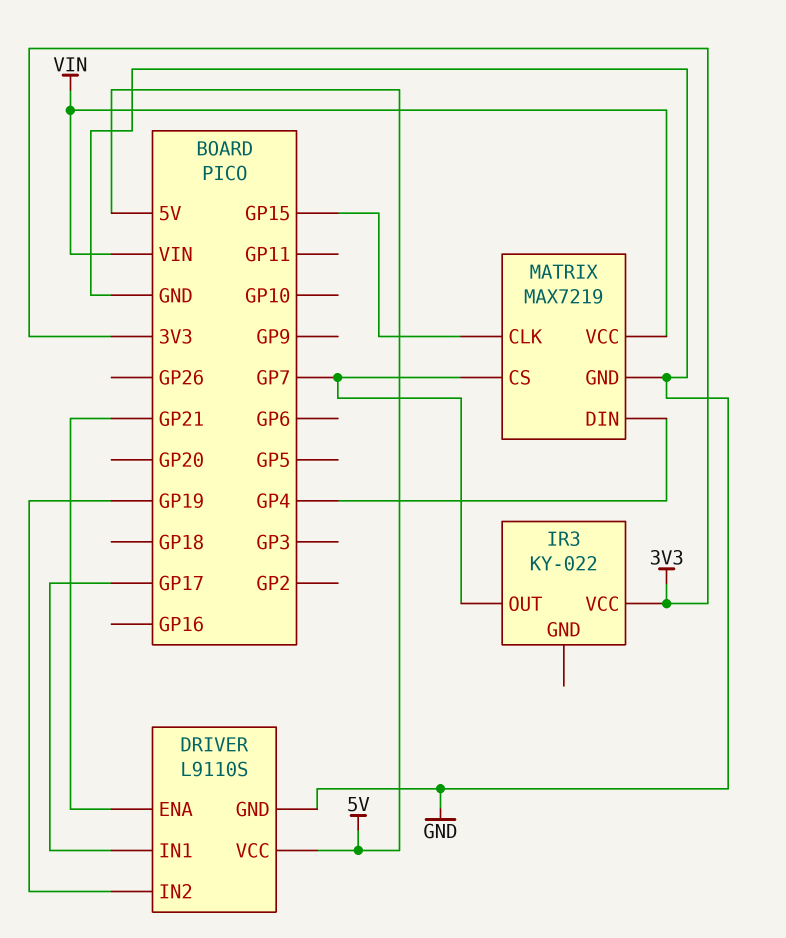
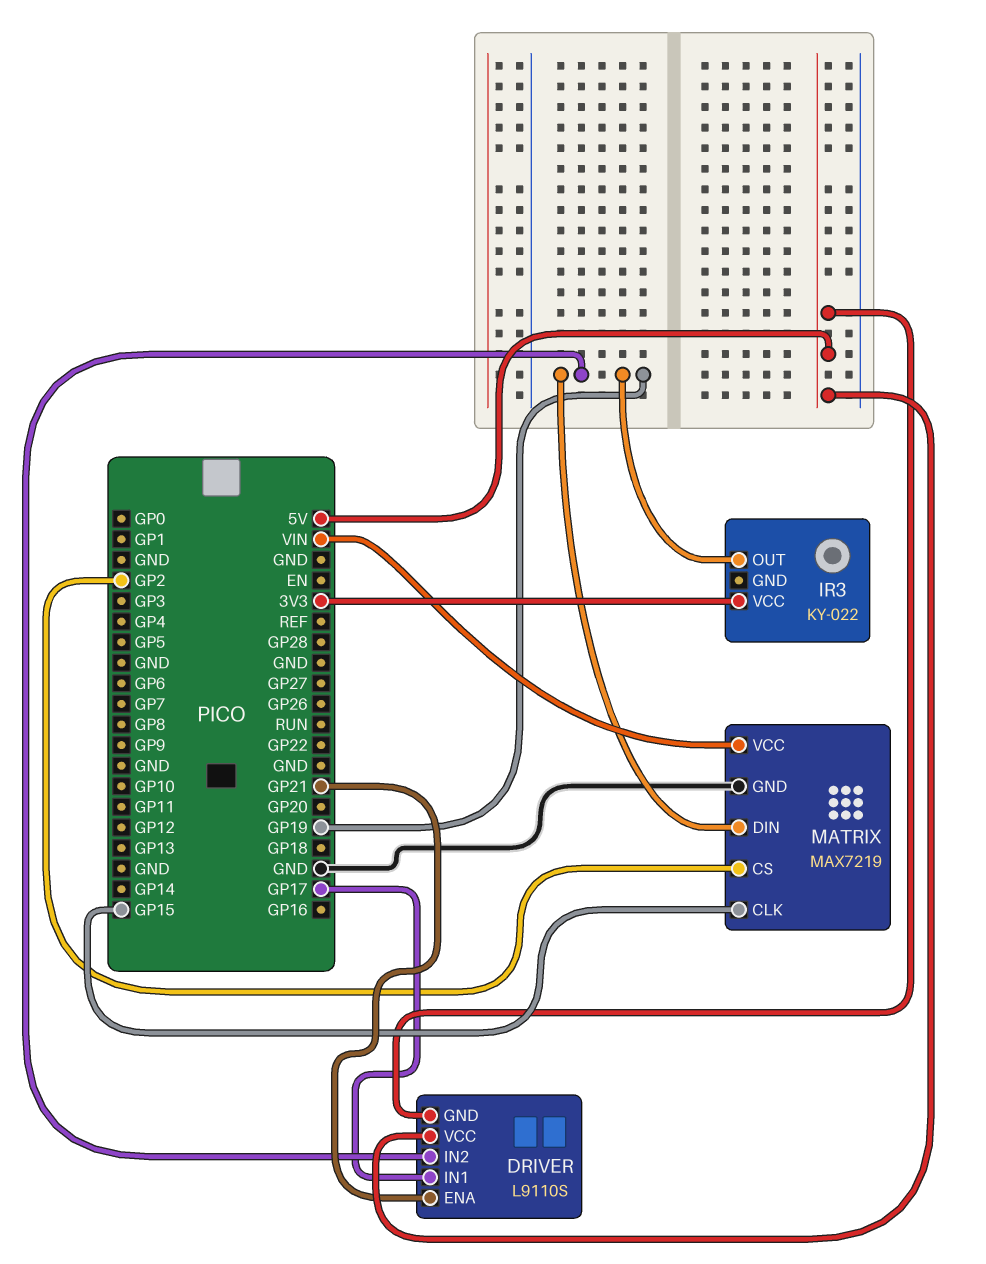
DRIVER pin GND: GND -> 5V
IR3 pin OUT: GP7 -> GP19
MATRIX pin CS: GP7 -> GP2
MATRIX pin DIN: GP4 -> GP19

